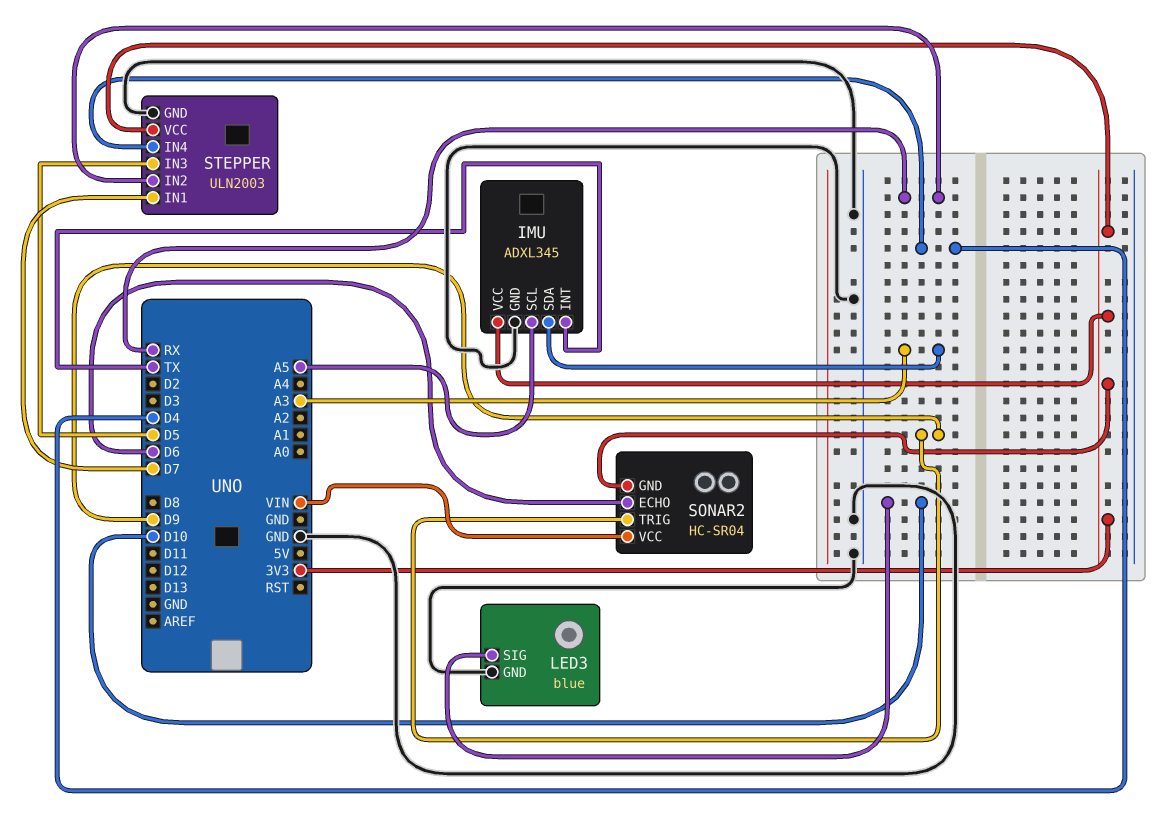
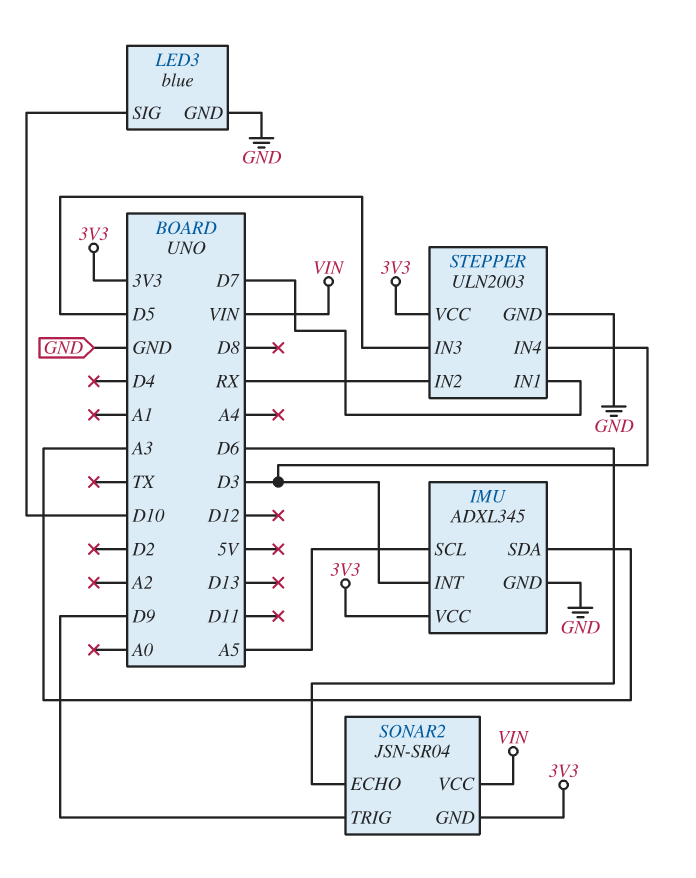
IMU pin INT: TX -> D3
SONAR2: HC-SR04 -> JSN-SR04
STEPPER pin IN4: D4 -> D3

